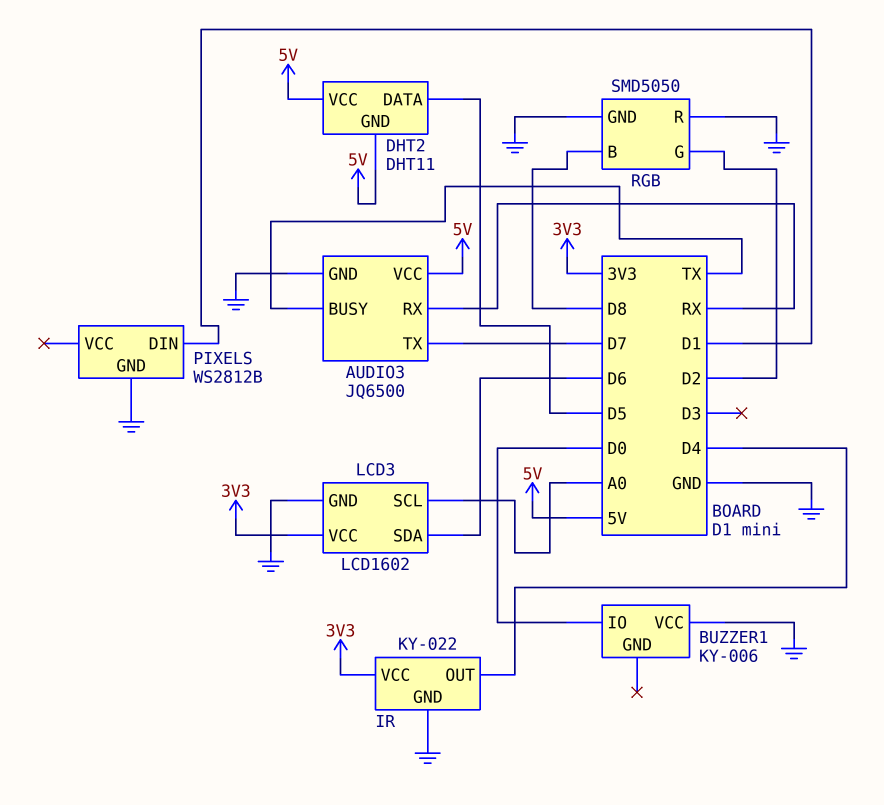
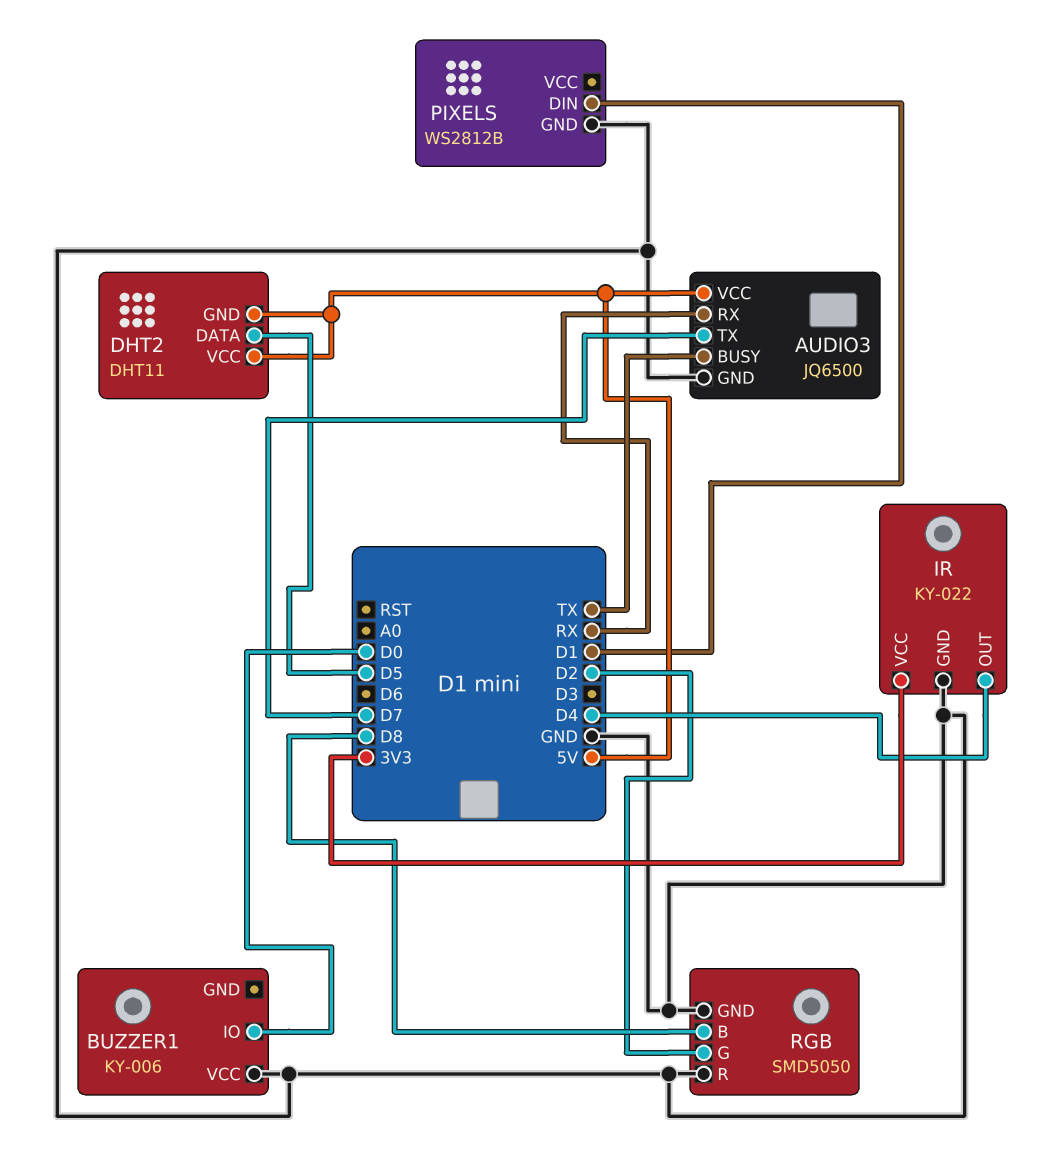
LCD3: LCD1602 -> none
LCD3 pin GND: GND -> none
LCD3 pin SCL: A0 -> none
LCD3 pin SDA: D6 -> none
LCD3 pin VCC: 3V3 -> none

